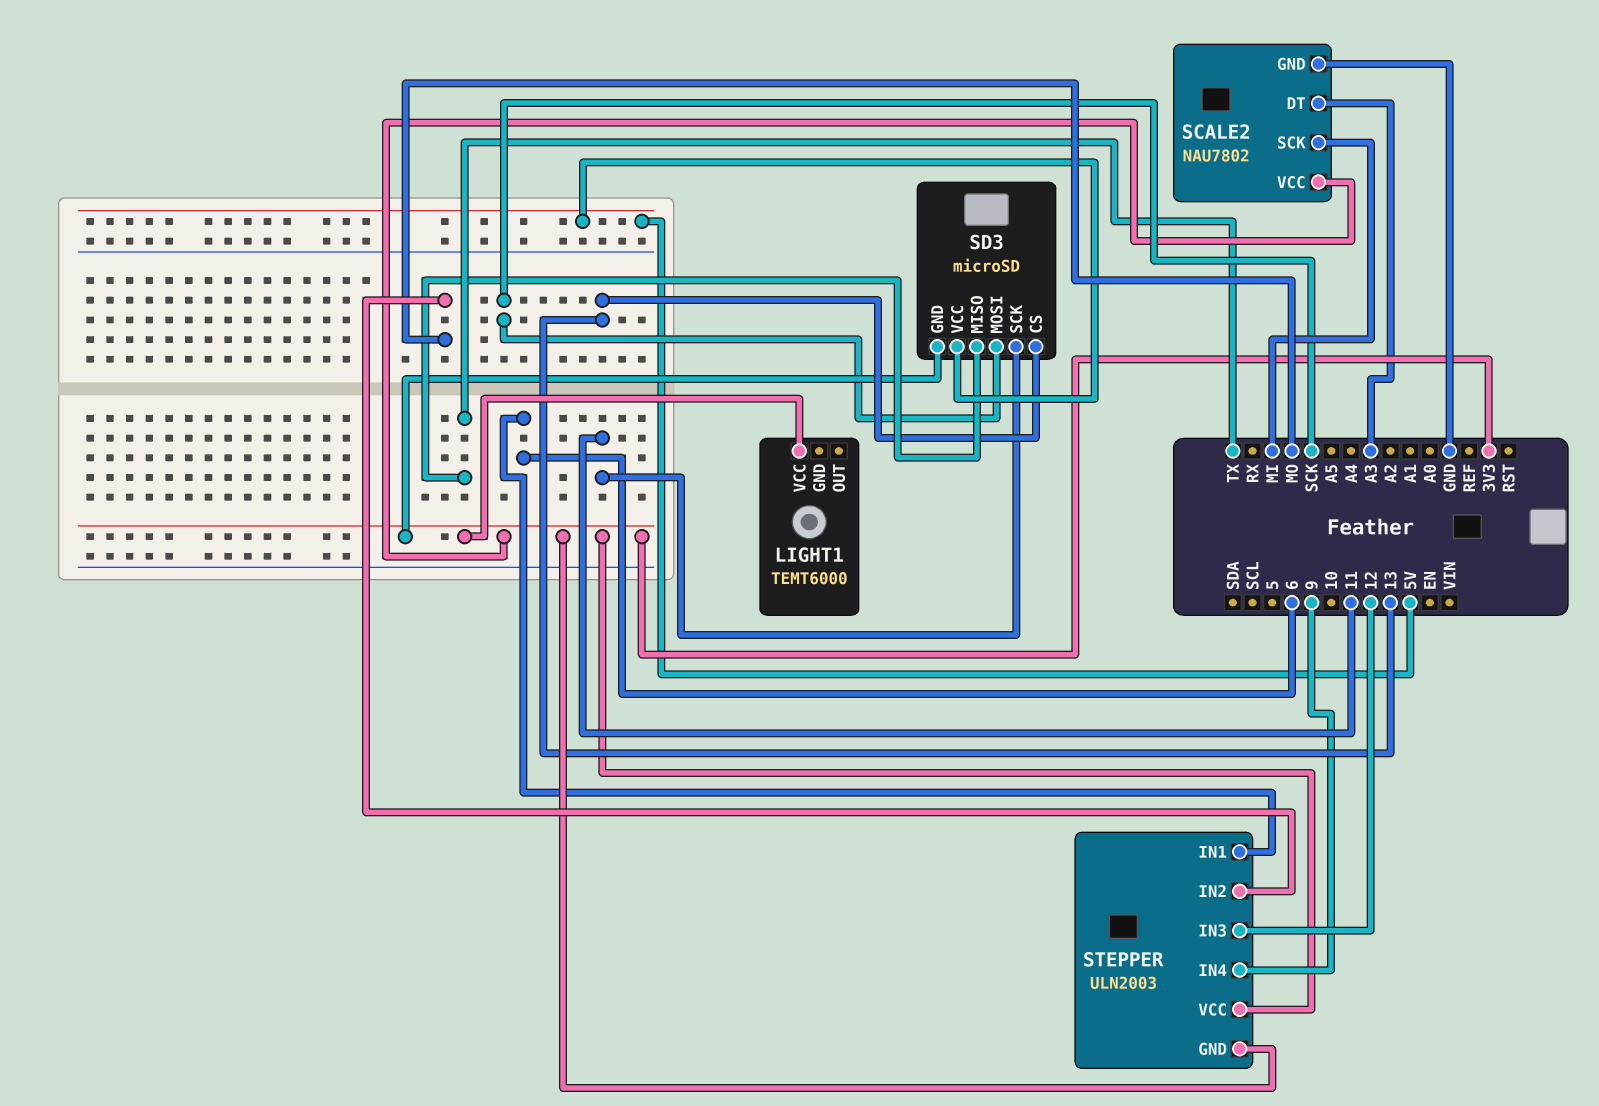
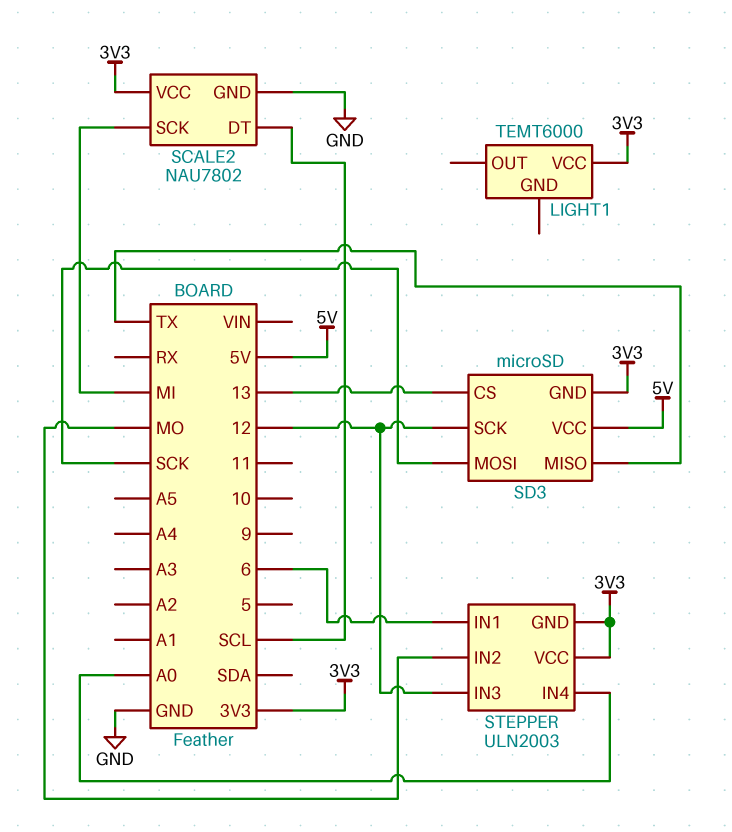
SCALE2 pin DT: A3 -> SCL
SD3 pin SCK: 11 -> 12
STEPPER pin IN4: 9 -> A0

